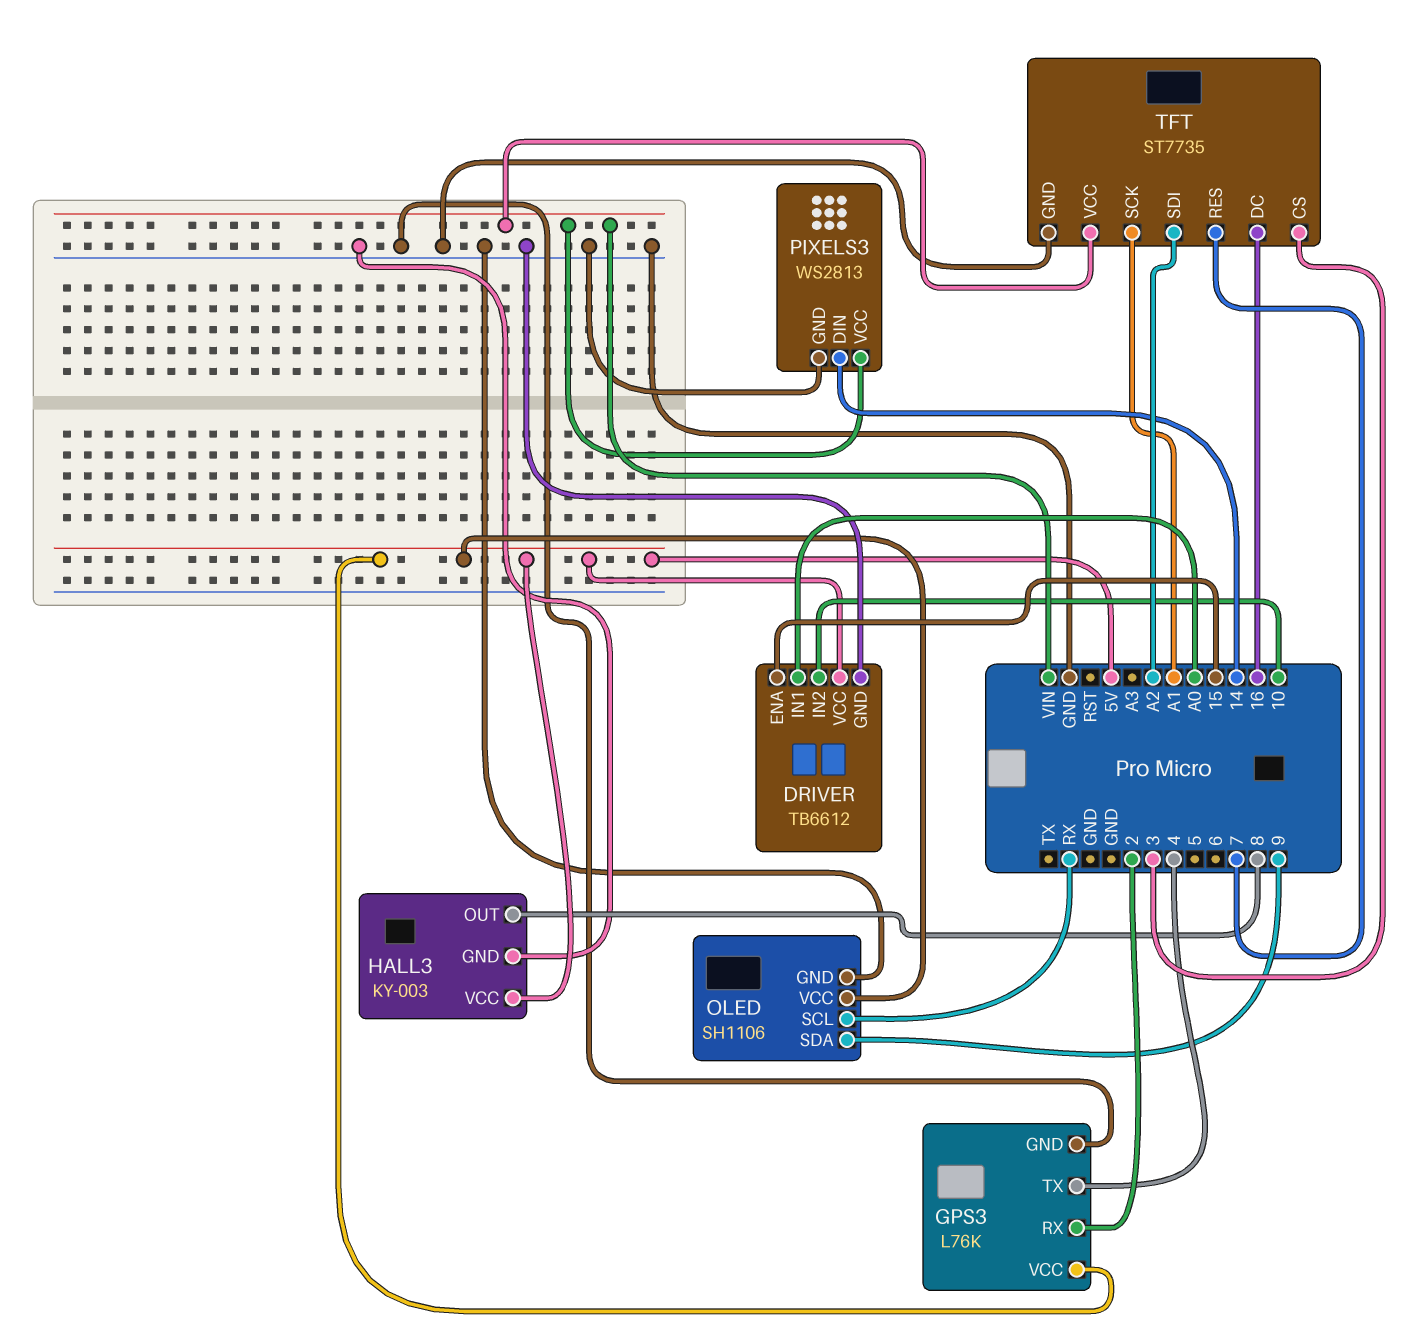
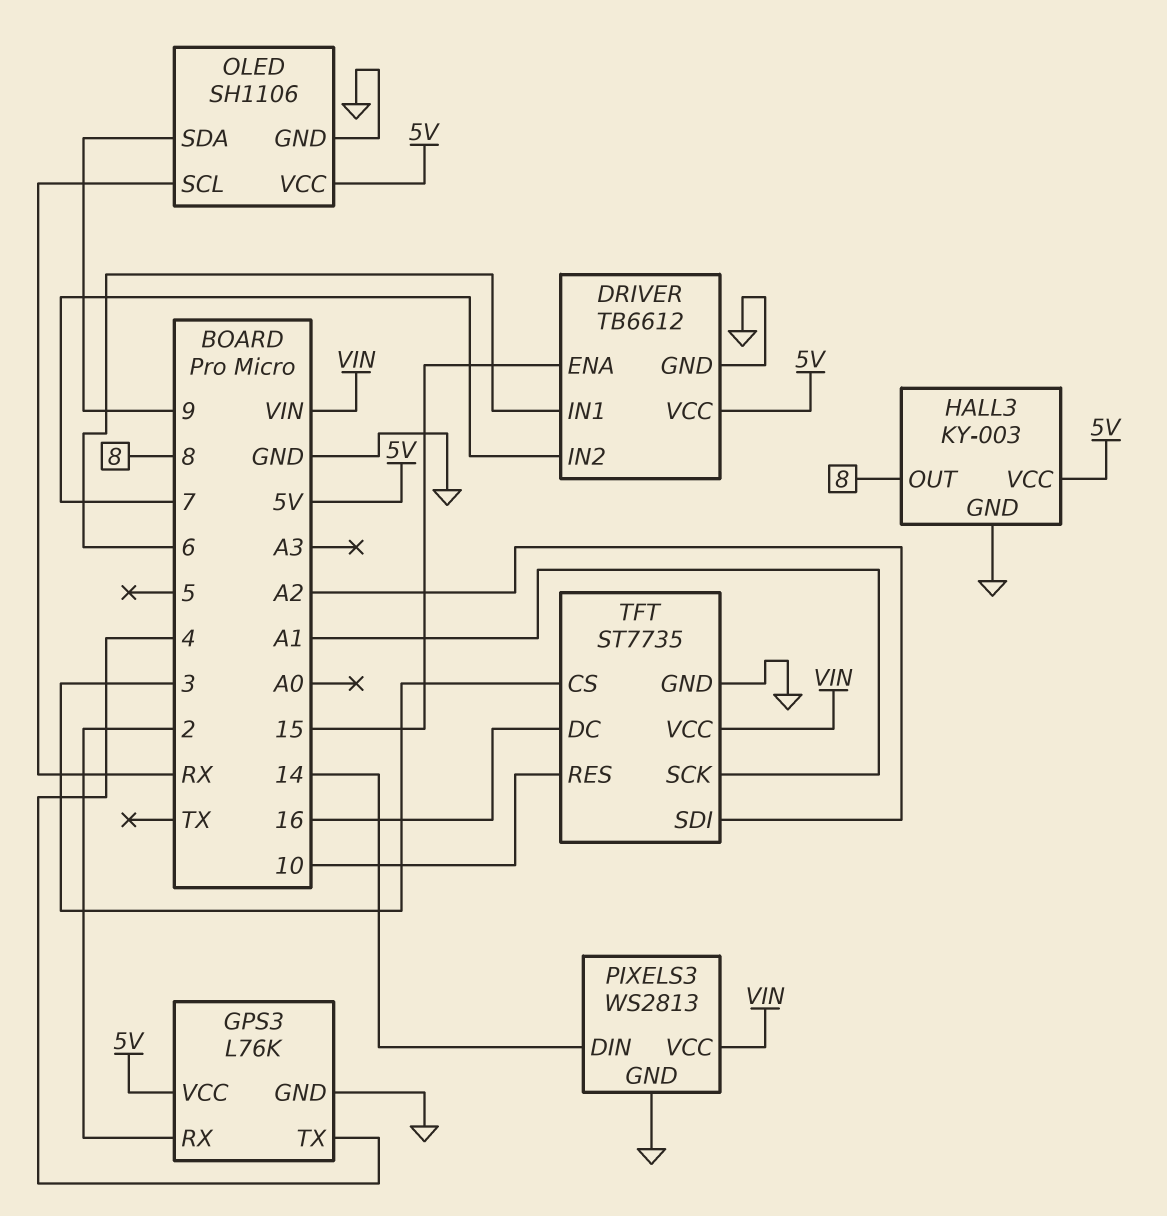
DRIVER pin IN1: A0 -> 6
DRIVER pin IN2: 10 -> 7
TFT pin RES: 7 -> 10

